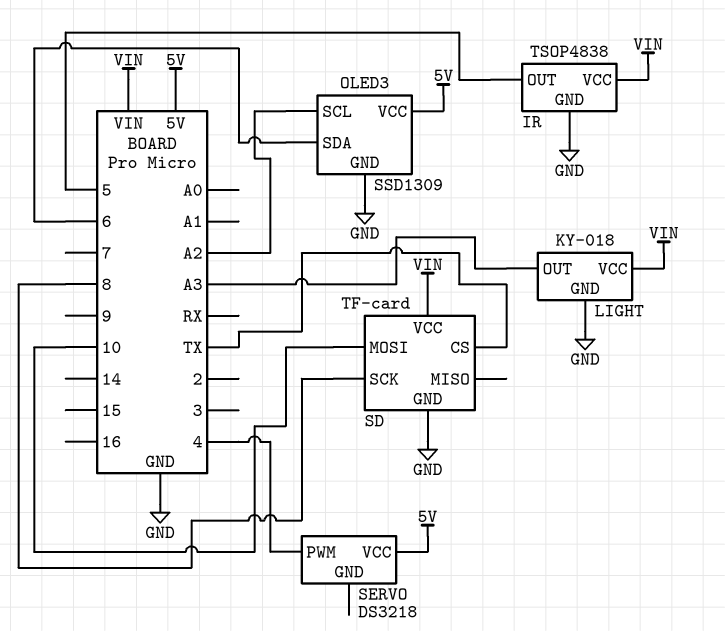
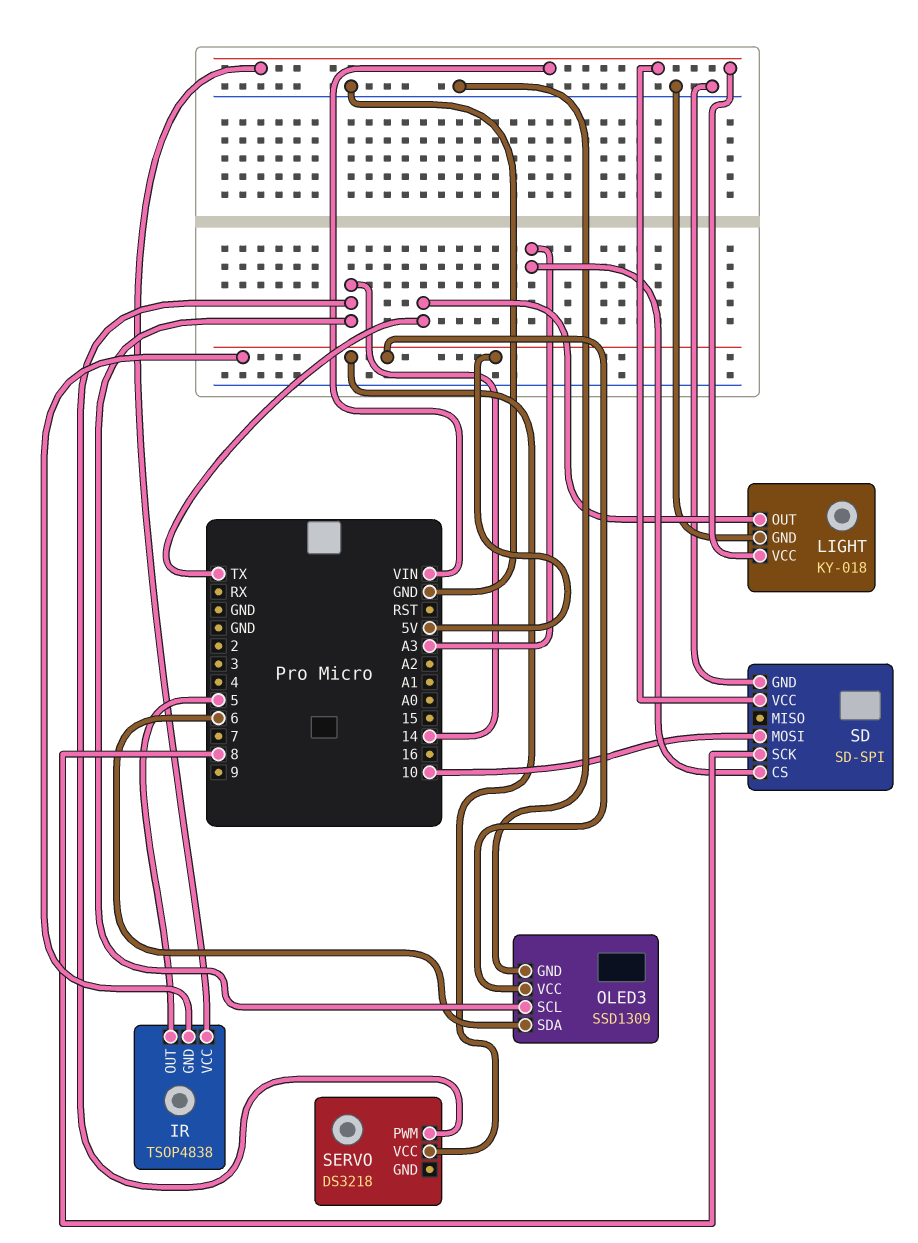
IR pin GND: GND -> 5V
LIGHT pin OUT: A3 -> TX
OLED3 pin SCL: A2 -> 14
SD: TF-card -> SD-SPI
SD pin CS: TX -> A3
SERVO pin PWM: 4 -> 14

